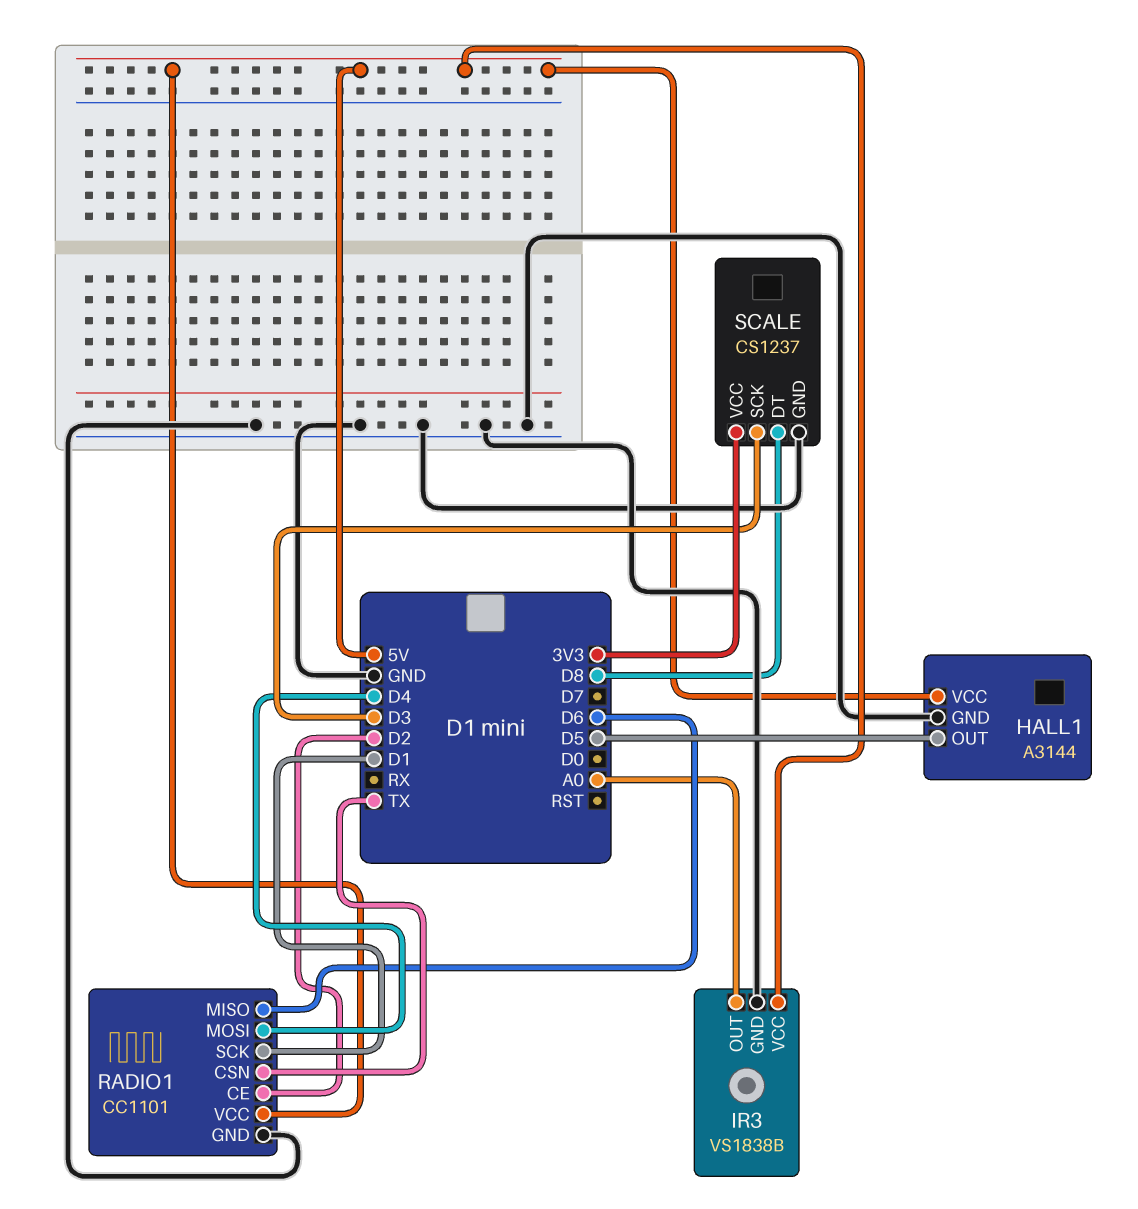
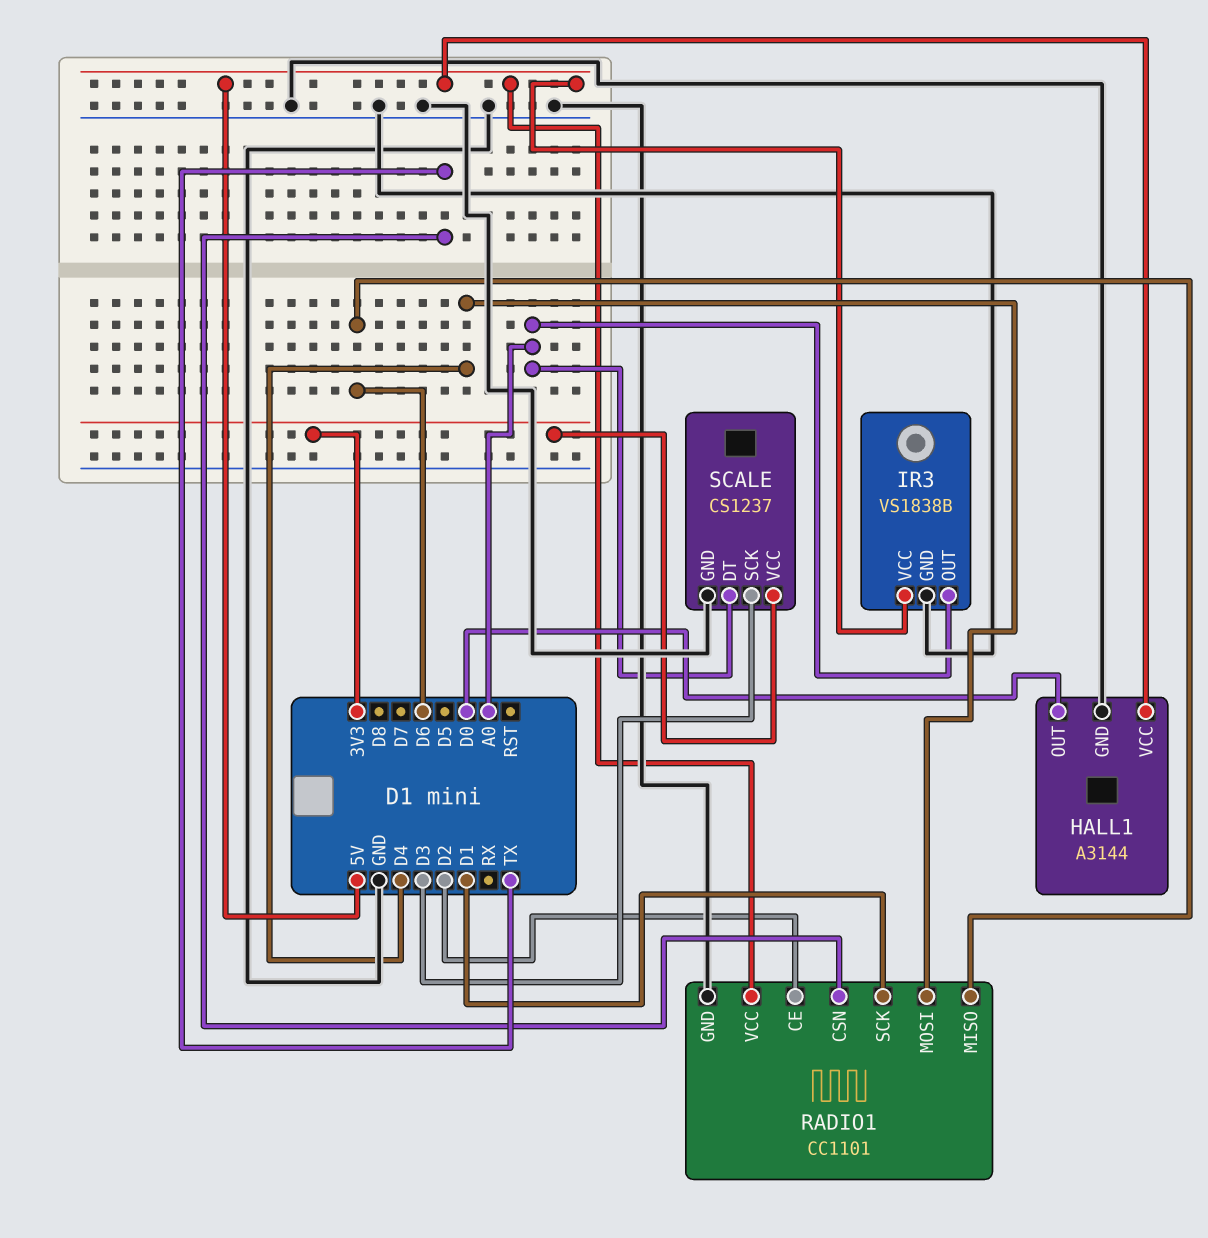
HALL1 pin OUT: D5 -> D0
SCALE pin DT: D8 -> A0

